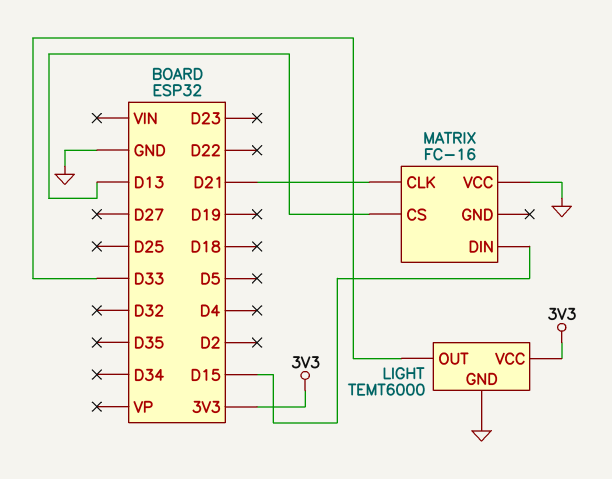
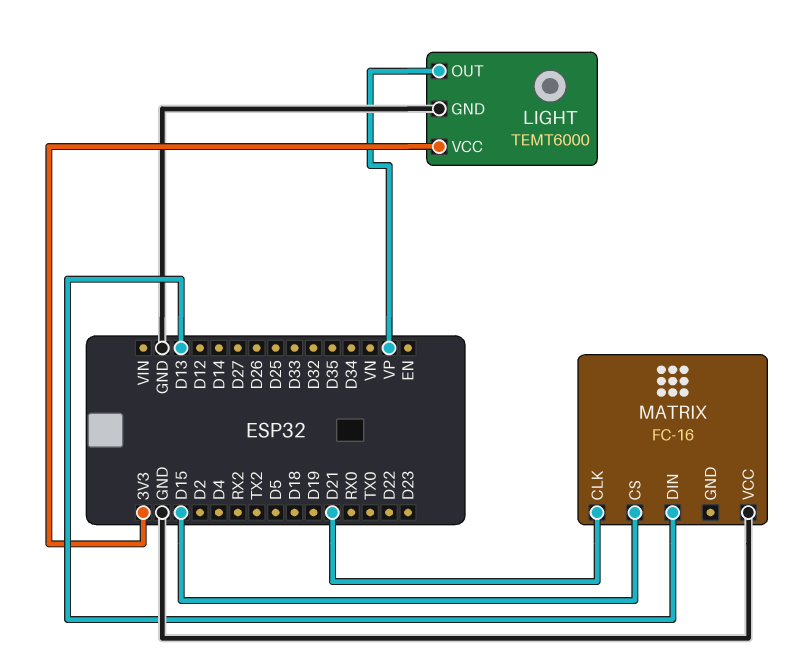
LIGHT pin OUT: D33 -> VP
MATRIX pin CS: D13 -> D15
MATRIX pin DIN: D15 -> D13

